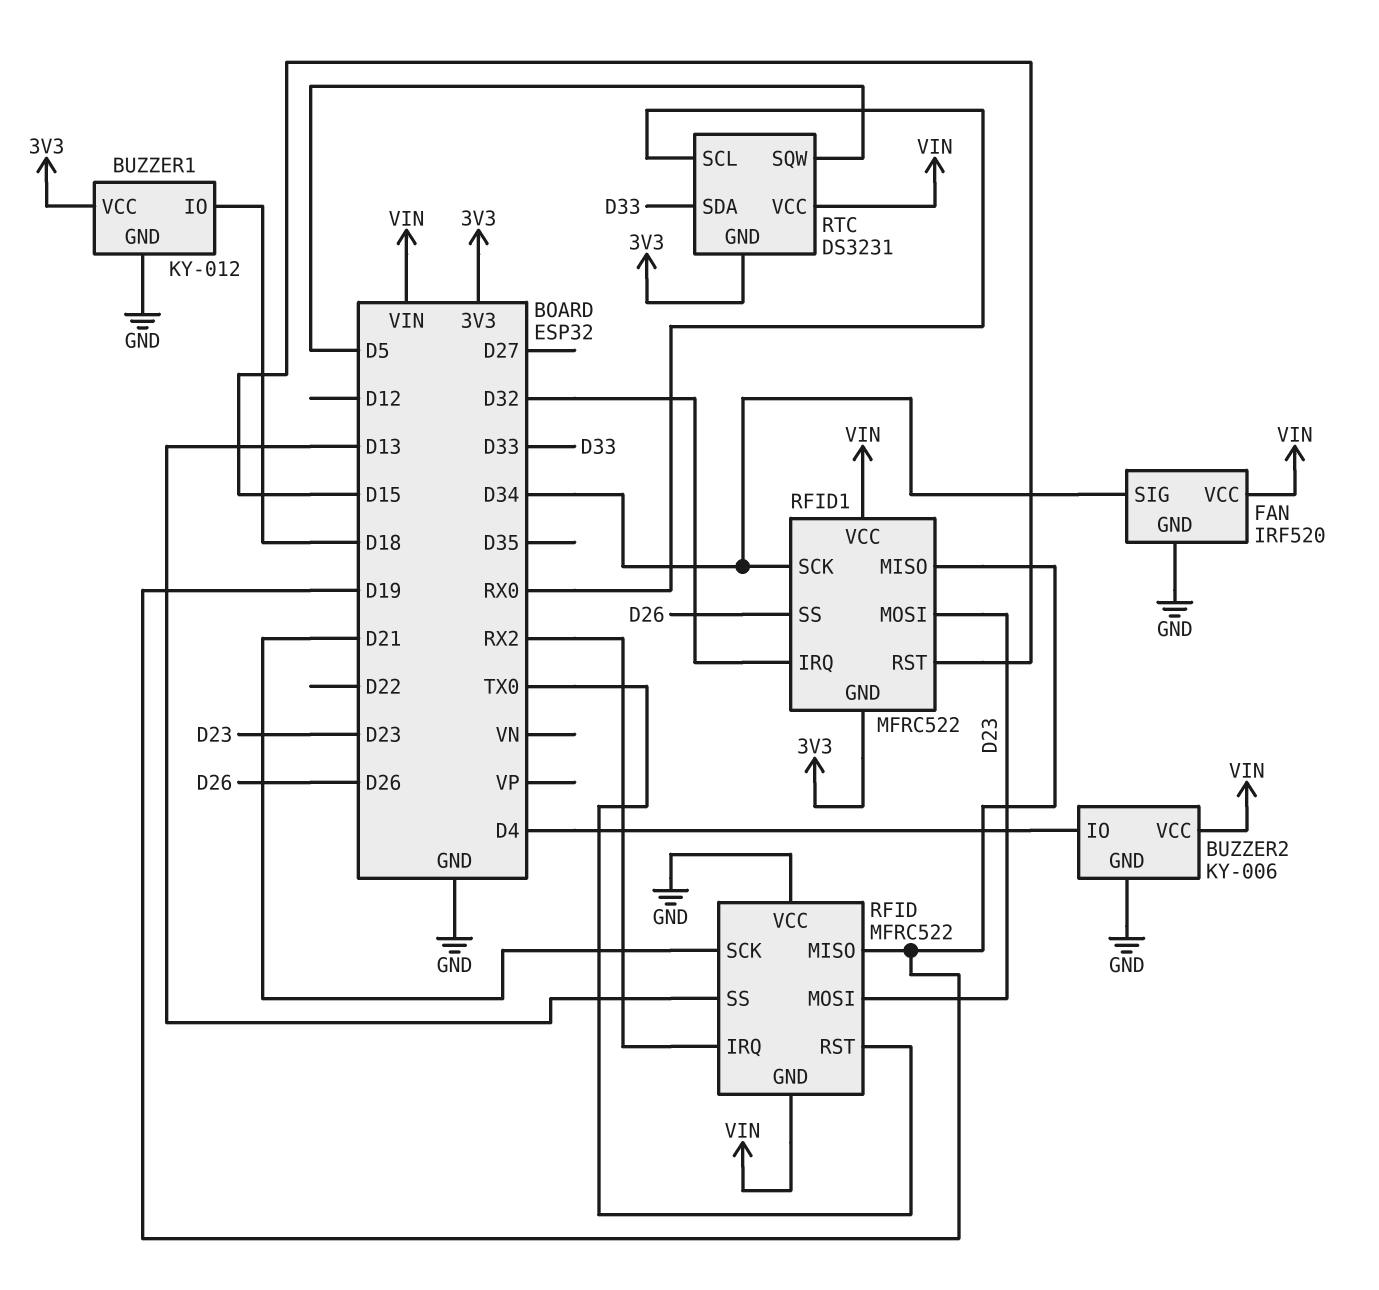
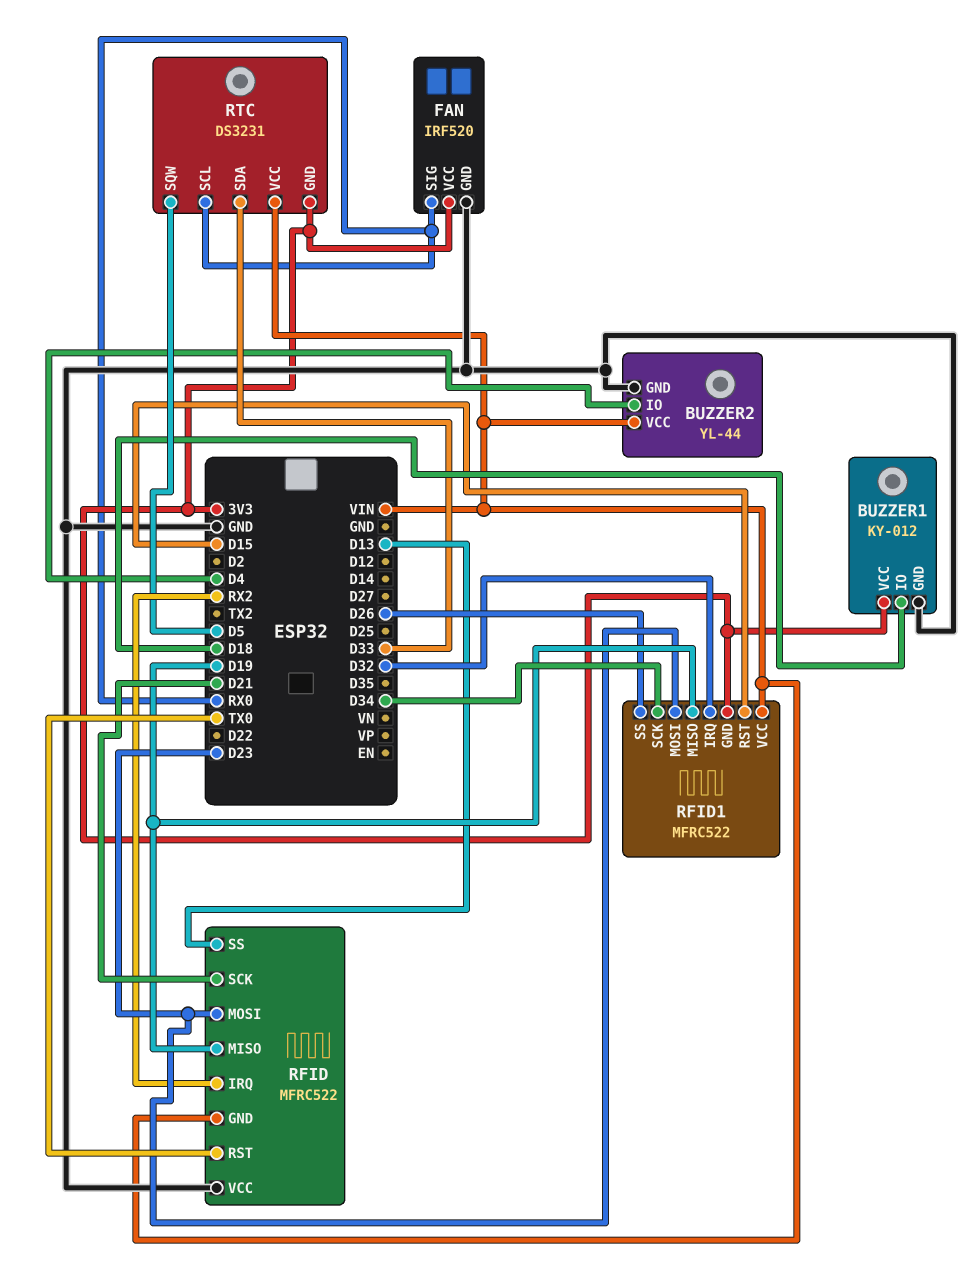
BUZZER2: KY-006 -> YL-44
FAN pin SIG: D34 -> RX0
FAN pin VCC: VIN -> 3V3

